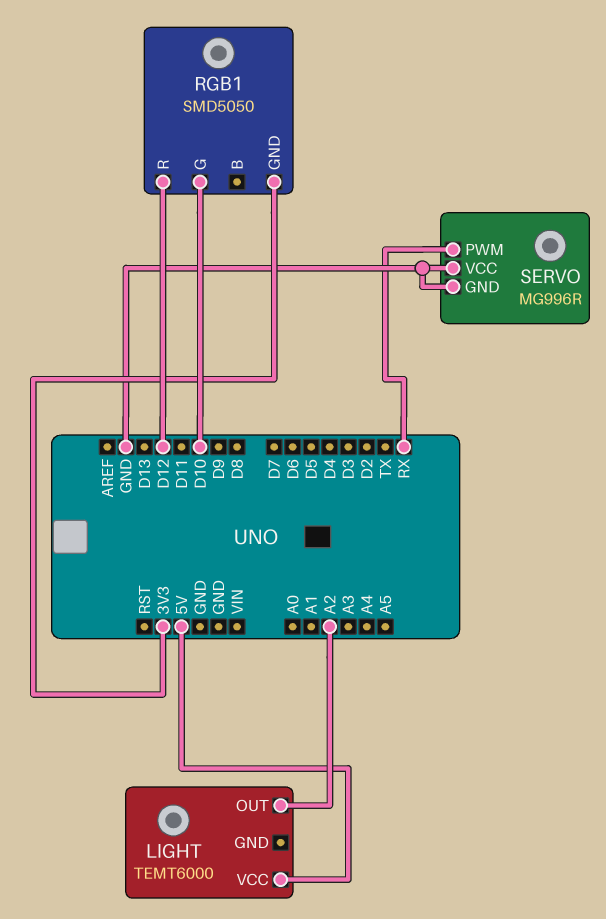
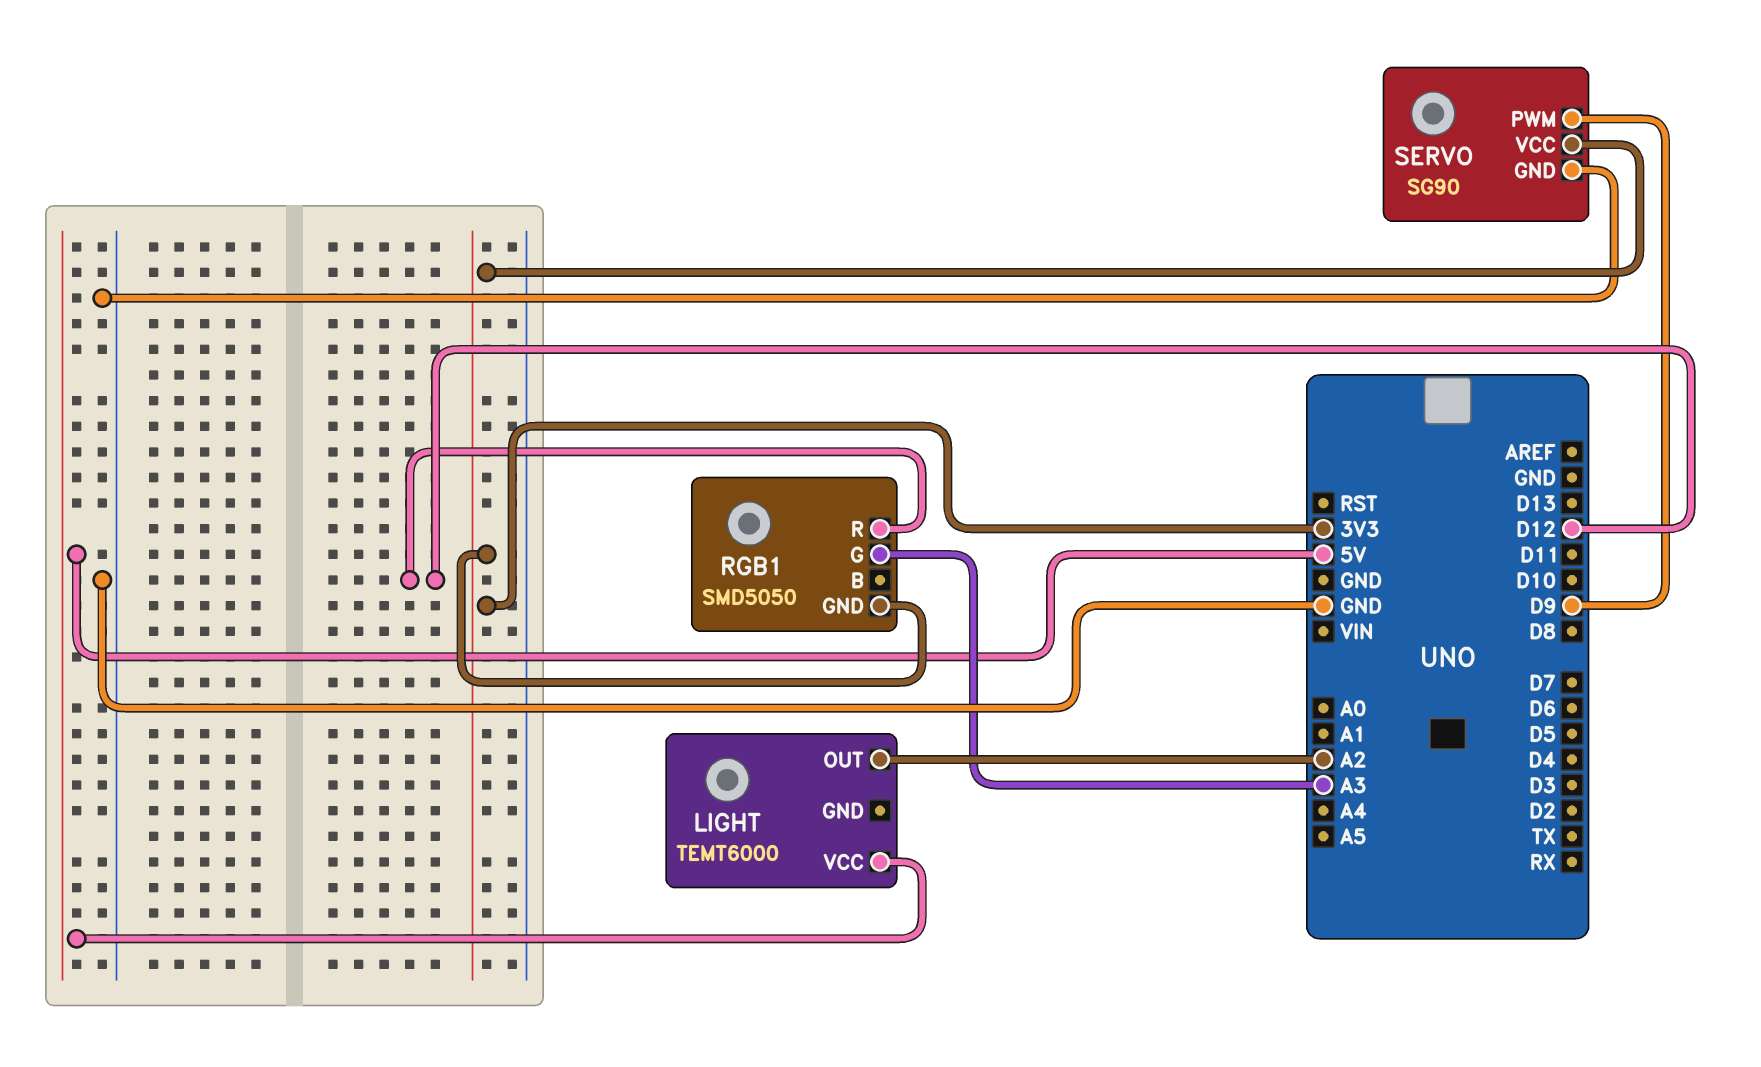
RGB1 pin G: D10 -> A3
SERVO: MG996R -> SG90
SERVO pin PWM: RX -> D9
SERVO pin VCC: GND -> 3V3

